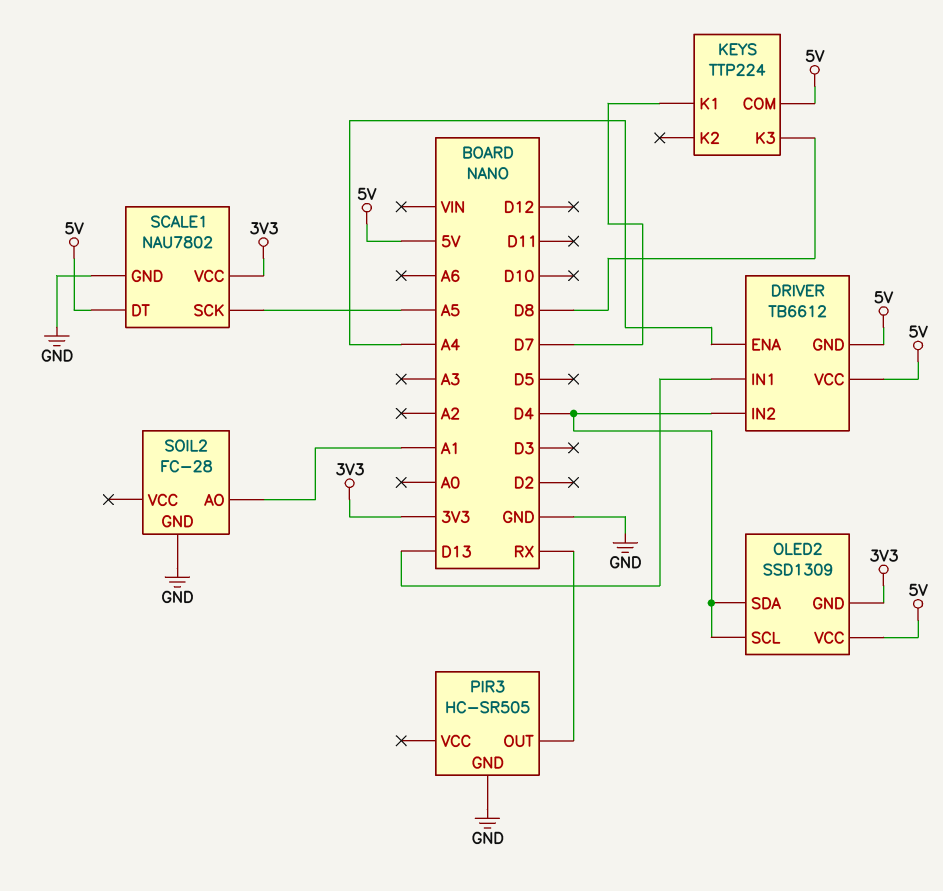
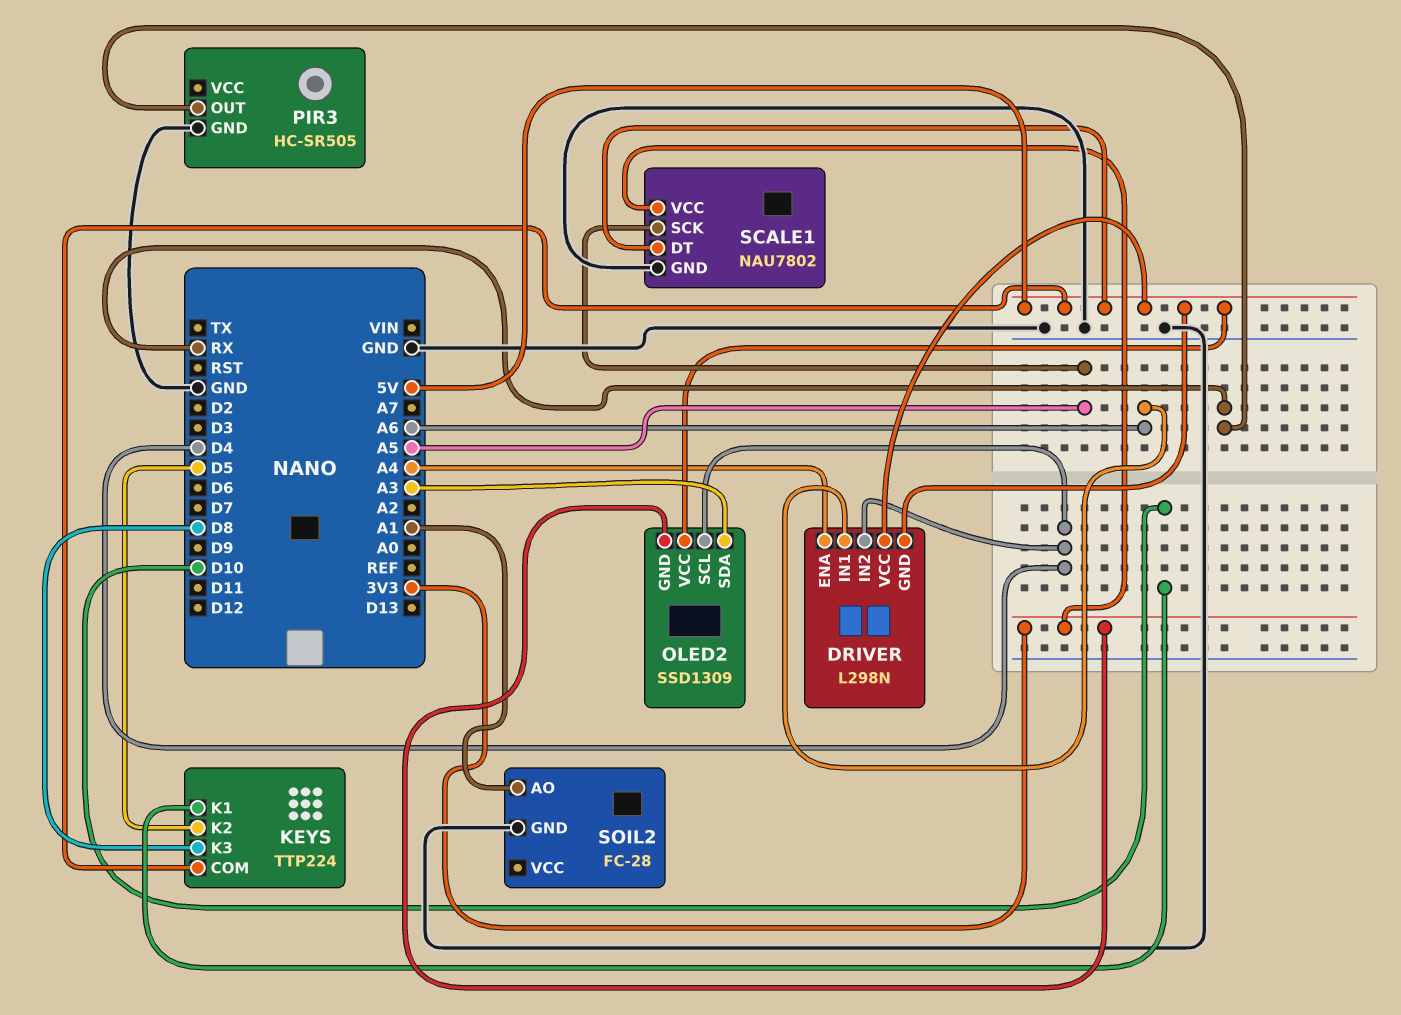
DRIVER: TB6612 -> L298N
DRIVER pin IN1: D13 -> A6
KEYS pin K1: D7 -> D10
KEYS pin K2: none -> D5
OLED2 pin SDA: D4 -> A3

